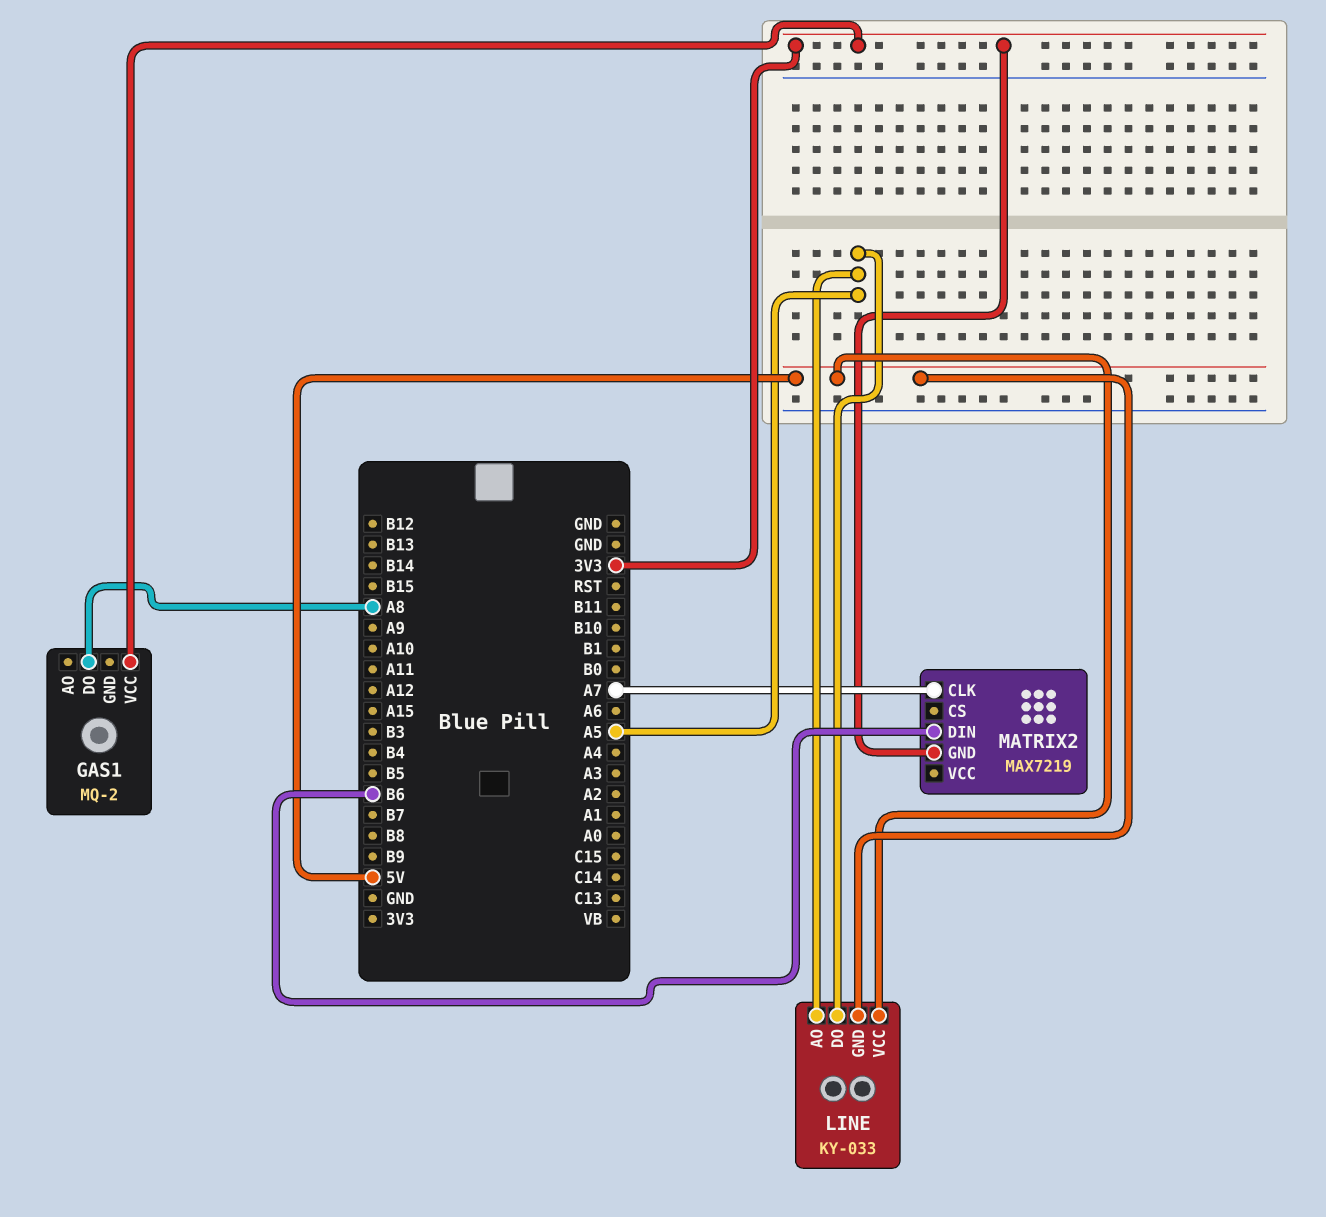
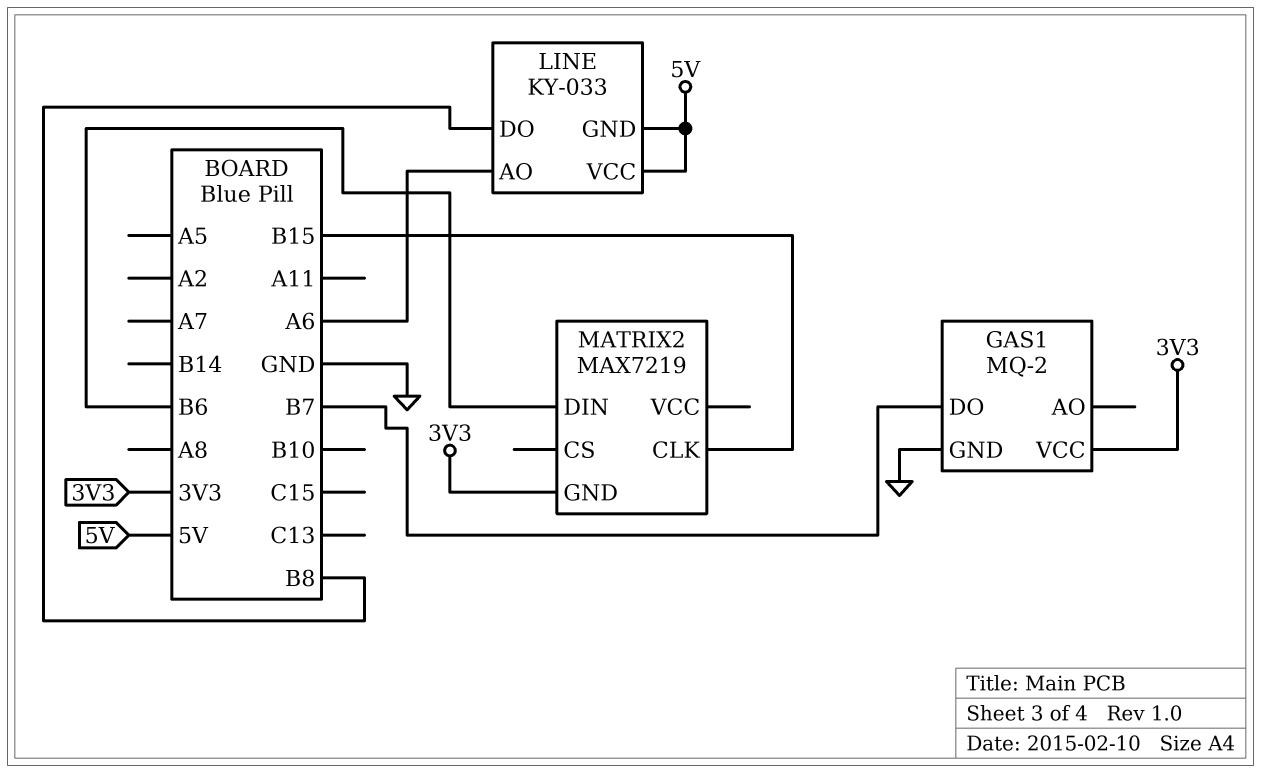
GAS1 pin DO: A8 -> B7
GAS1 pin GND: none -> GND
LINE pin AO: A5 -> A6
LINE pin DO: A5 -> B8
MATRIX2 pin CLK: A7 -> B15

